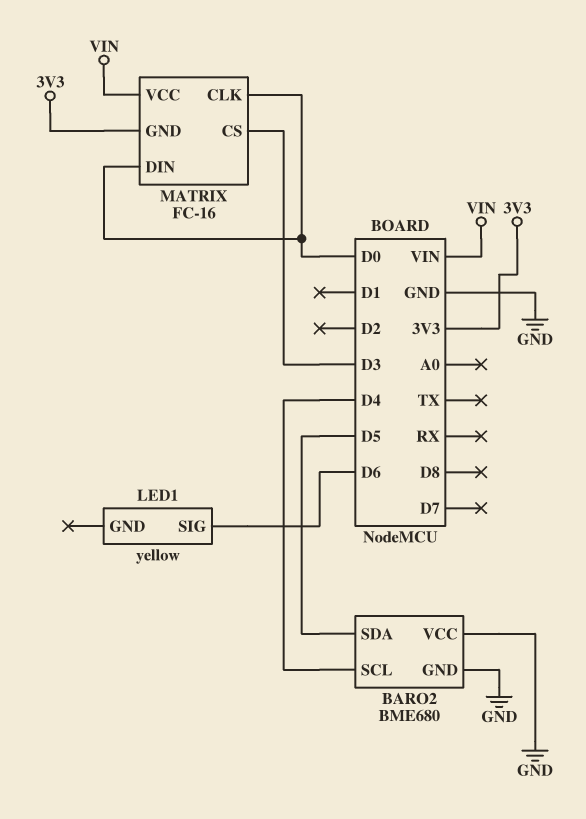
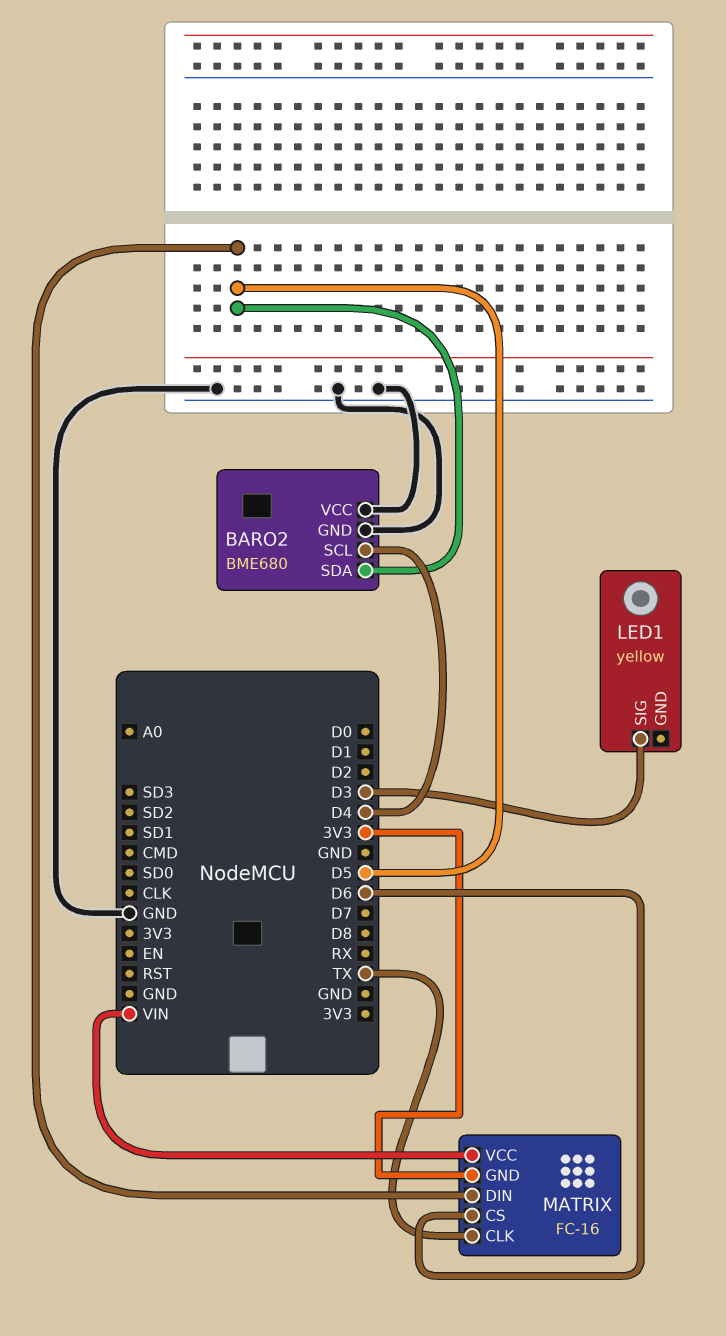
LED1 pin SIG: D6 -> D3
MATRIX pin CLK: D0 -> TX
MATRIX pin CS: D3 -> D6
MATRIX pin DIN: D0 -> D5

